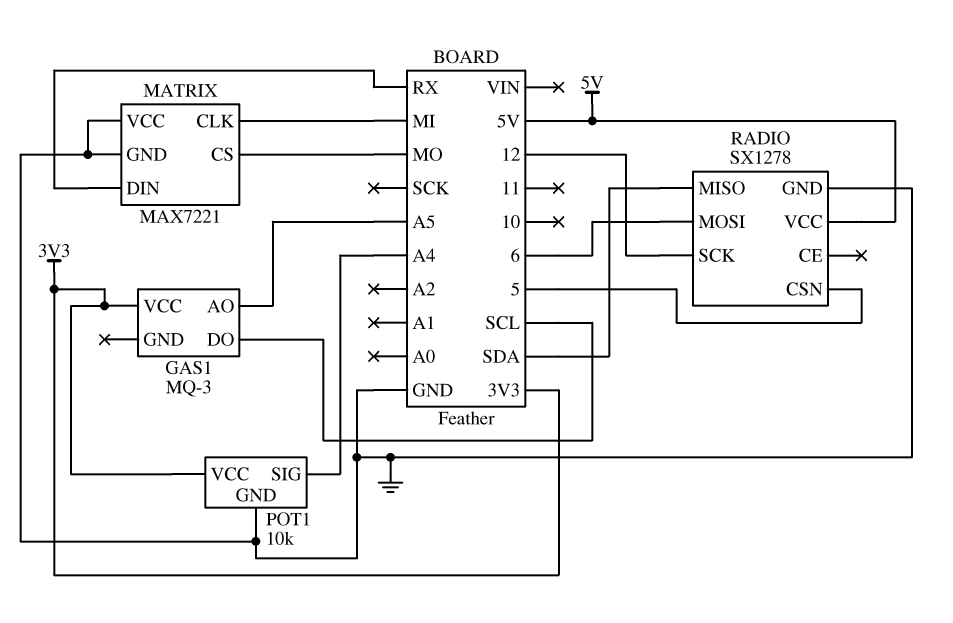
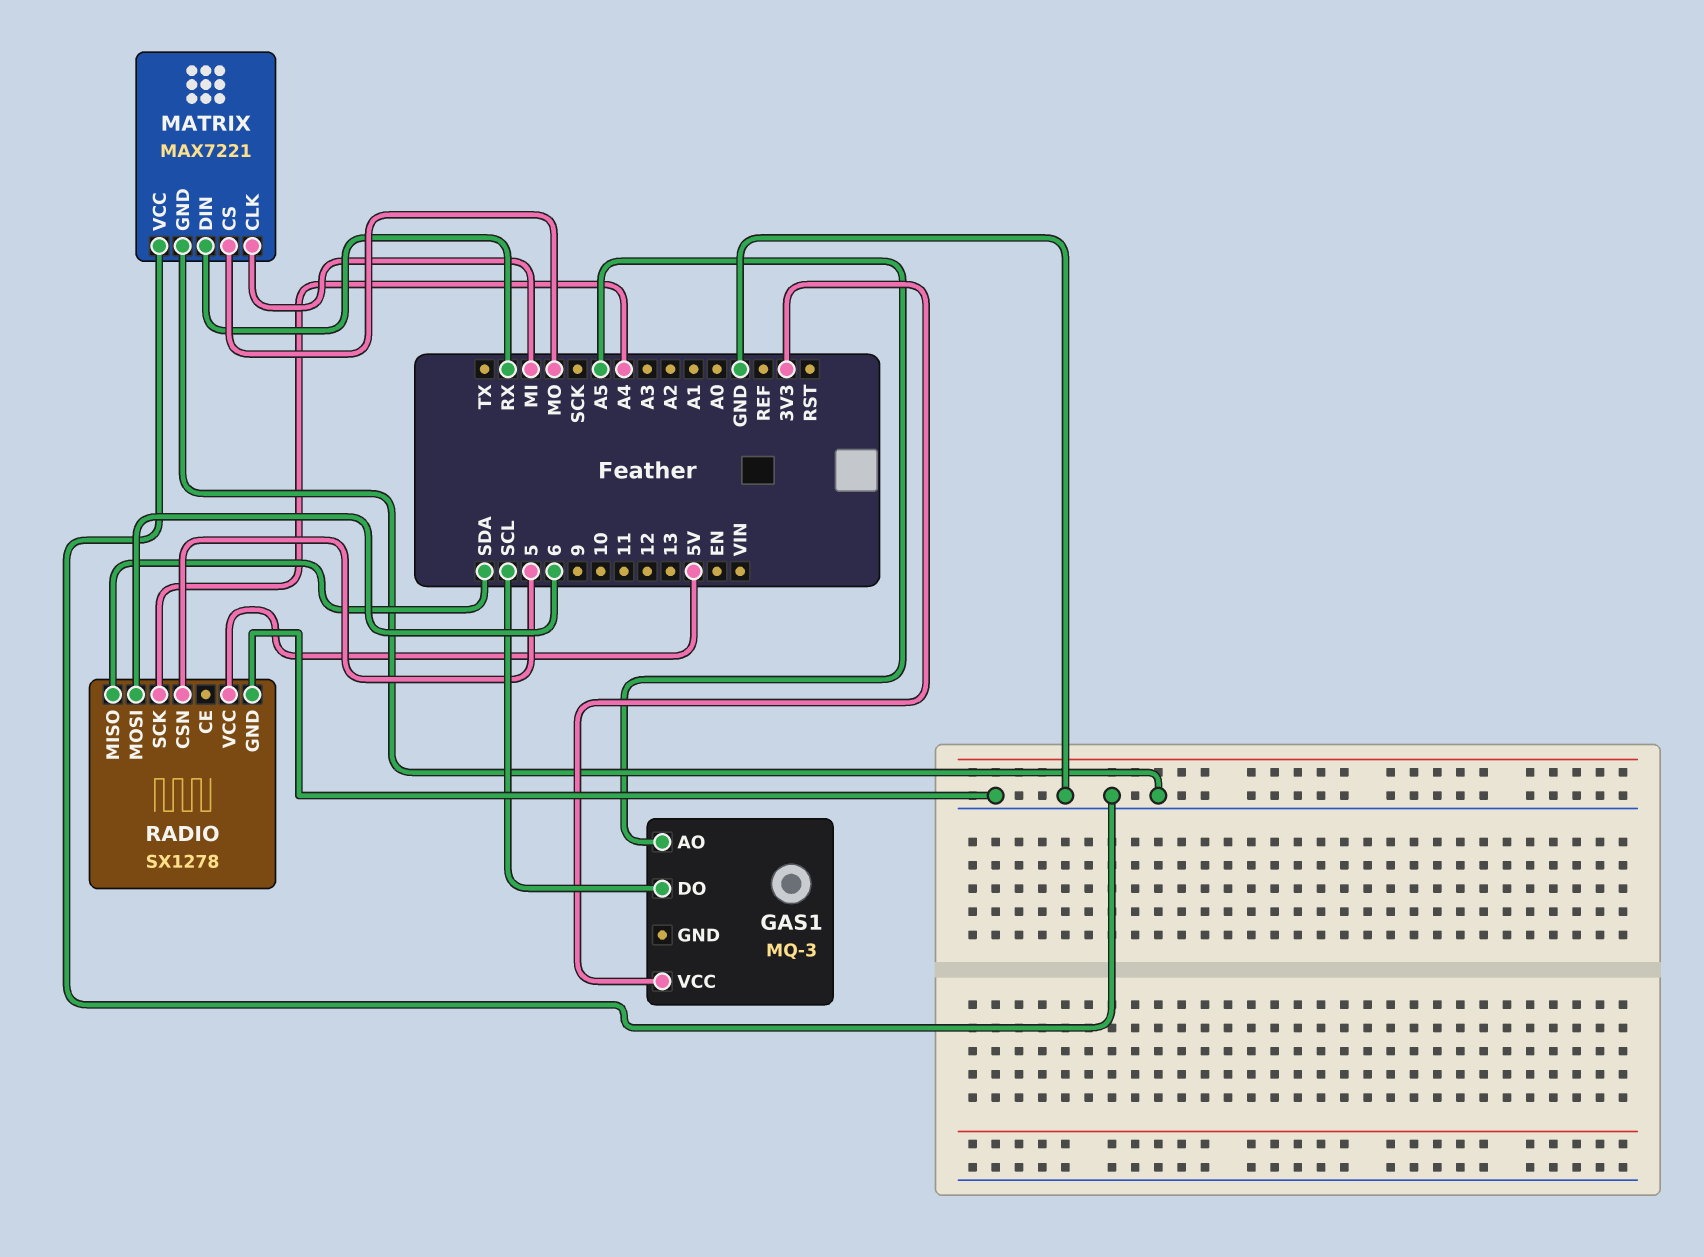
POT1: 10k -> none
POT1 pin GND: GND -> none
POT1 pin SIG: A4 -> none
POT1 pin VCC: 3V3 -> none
RADIO pin SCK: 12 -> A4

